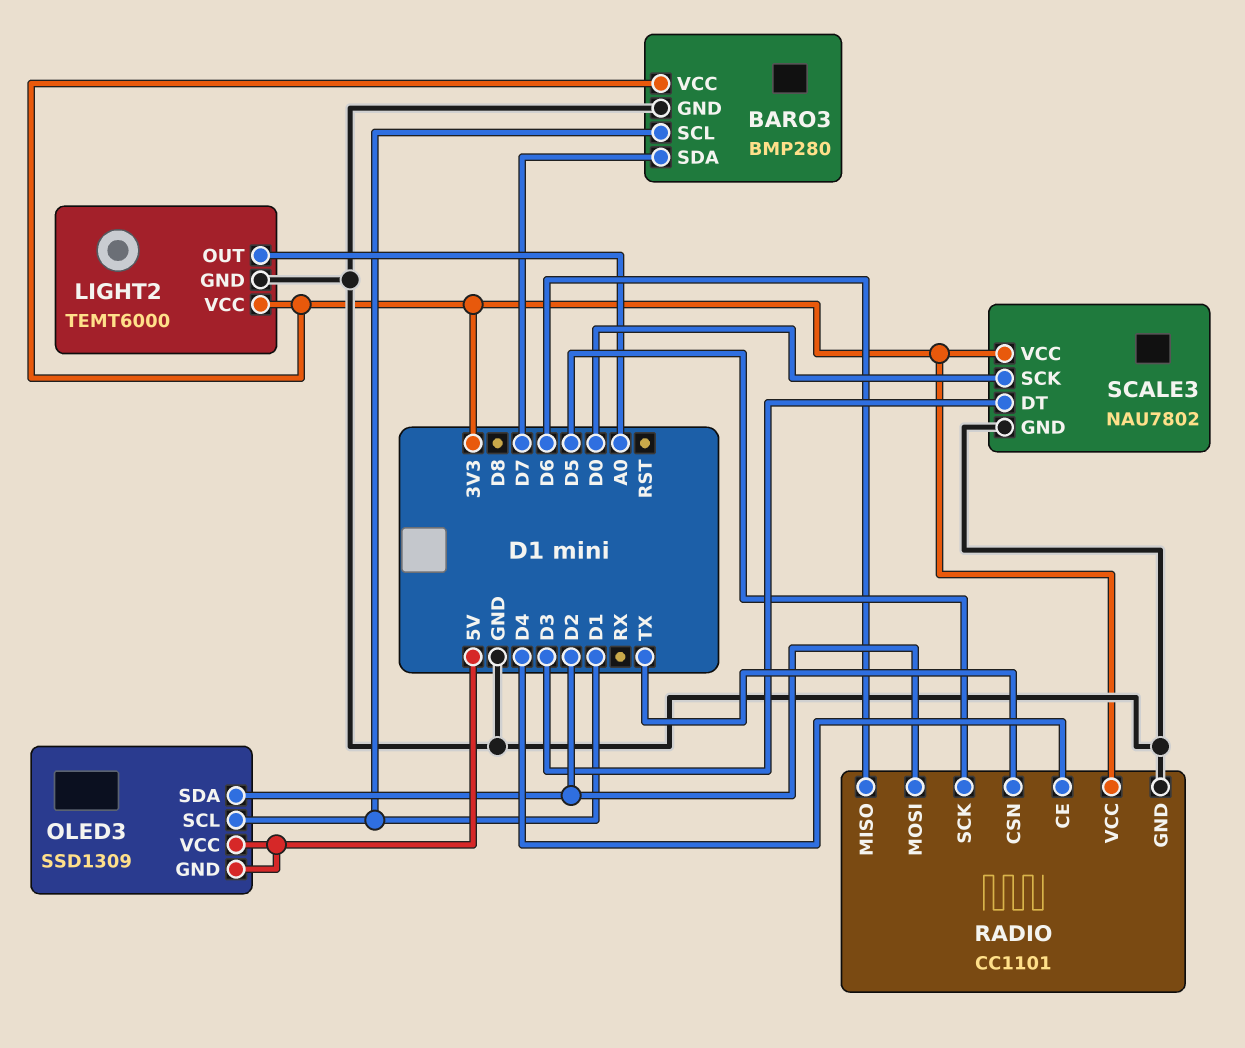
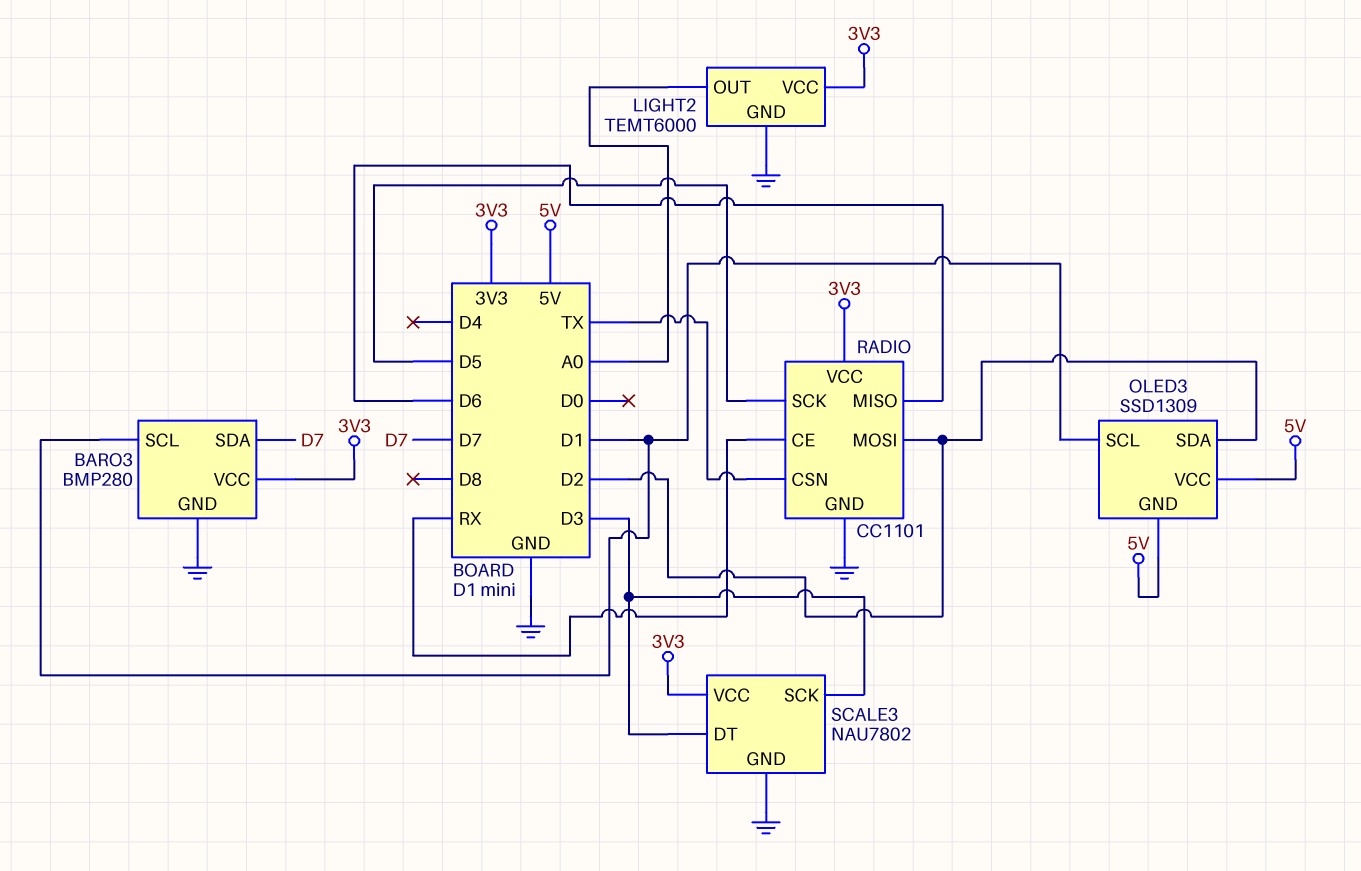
RADIO pin CE: D4 -> RX
SCALE3 pin SCK: D0 -> D3

